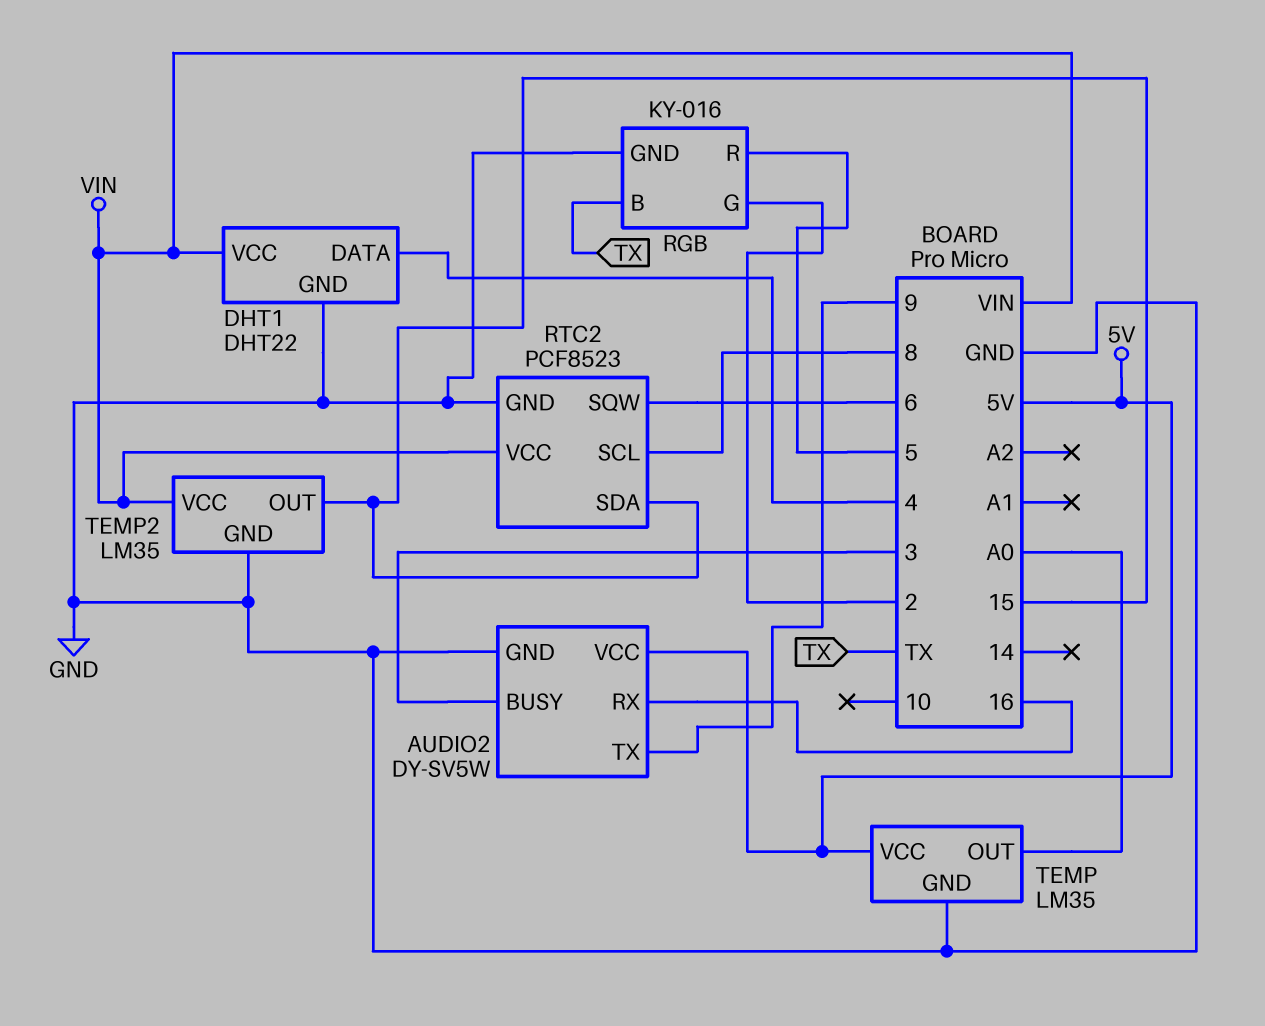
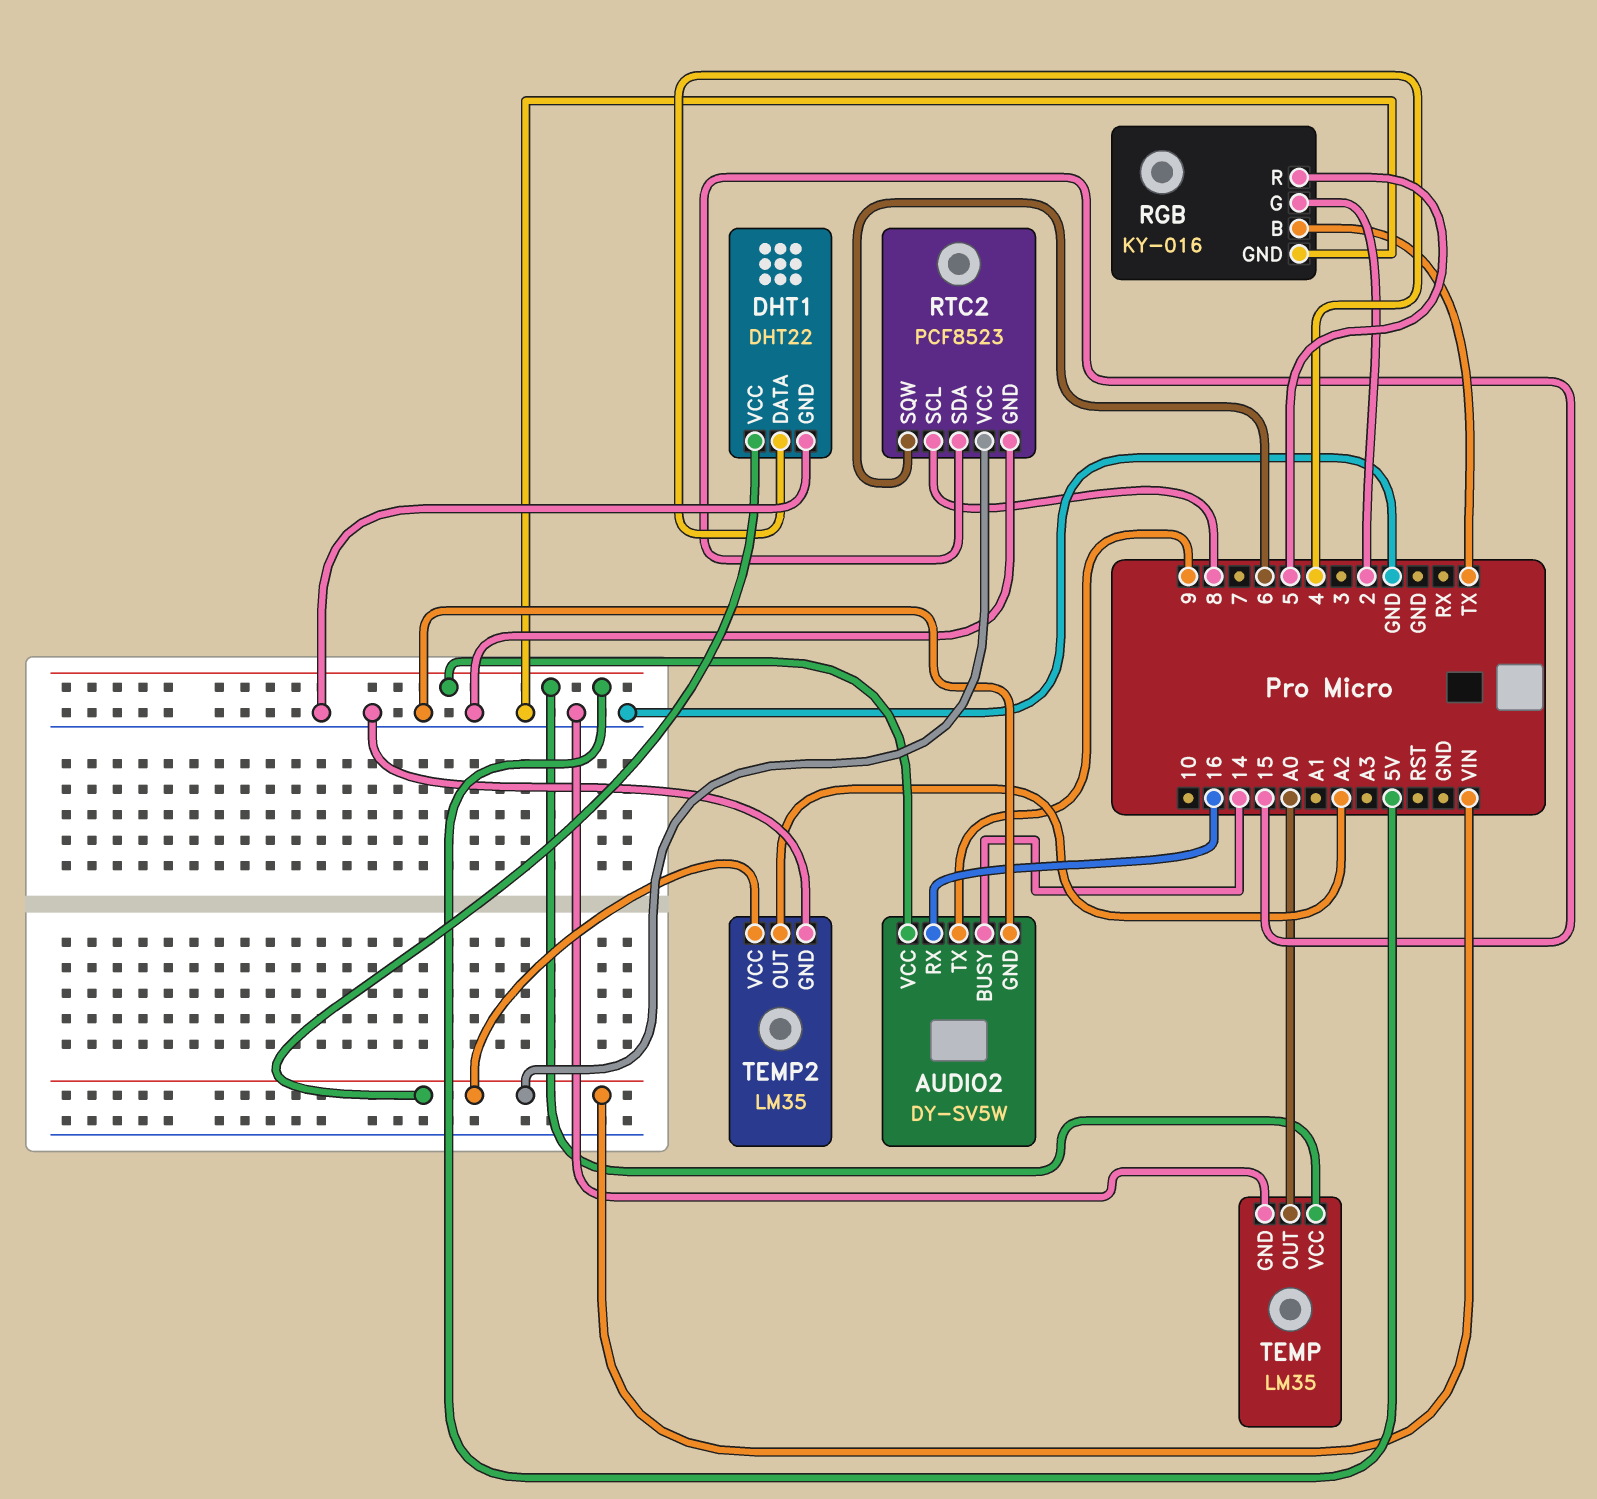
AUDIO2 pin BUSY: 3 -> 14
TEMP2 pin OUT: 15 -> A2

